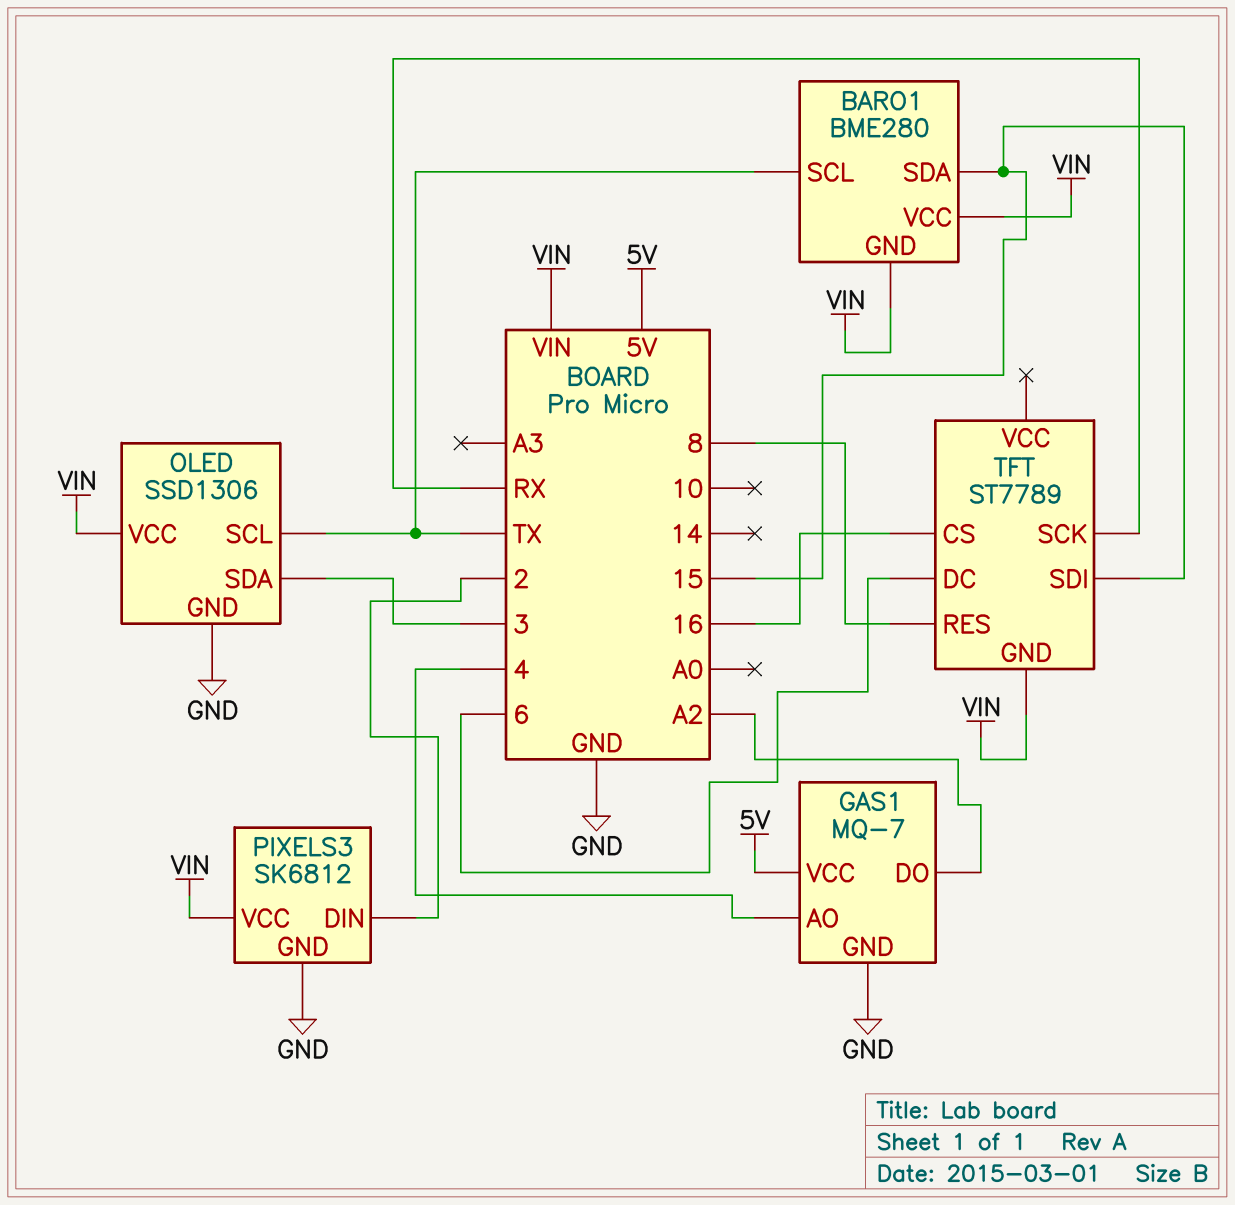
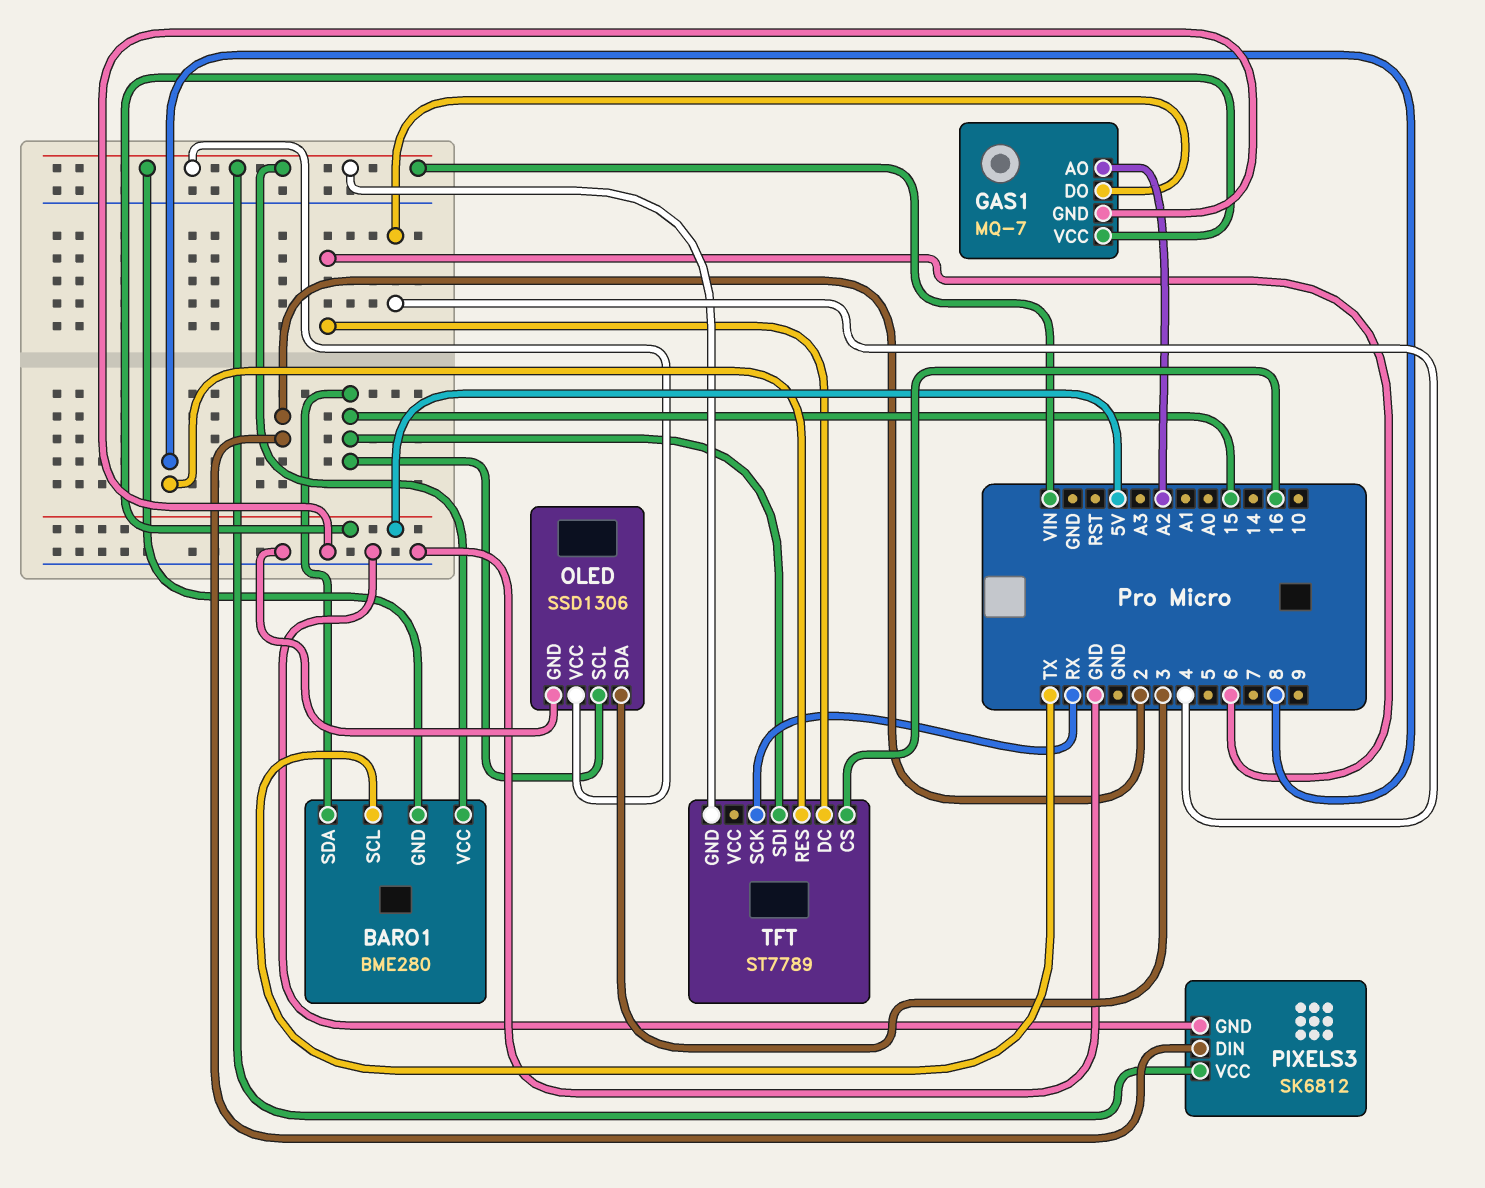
GAS1 pin AO: 4 -> A2
GAS1 pin DO: A2 -> 4
OLED pin SCL: TX -> 15

